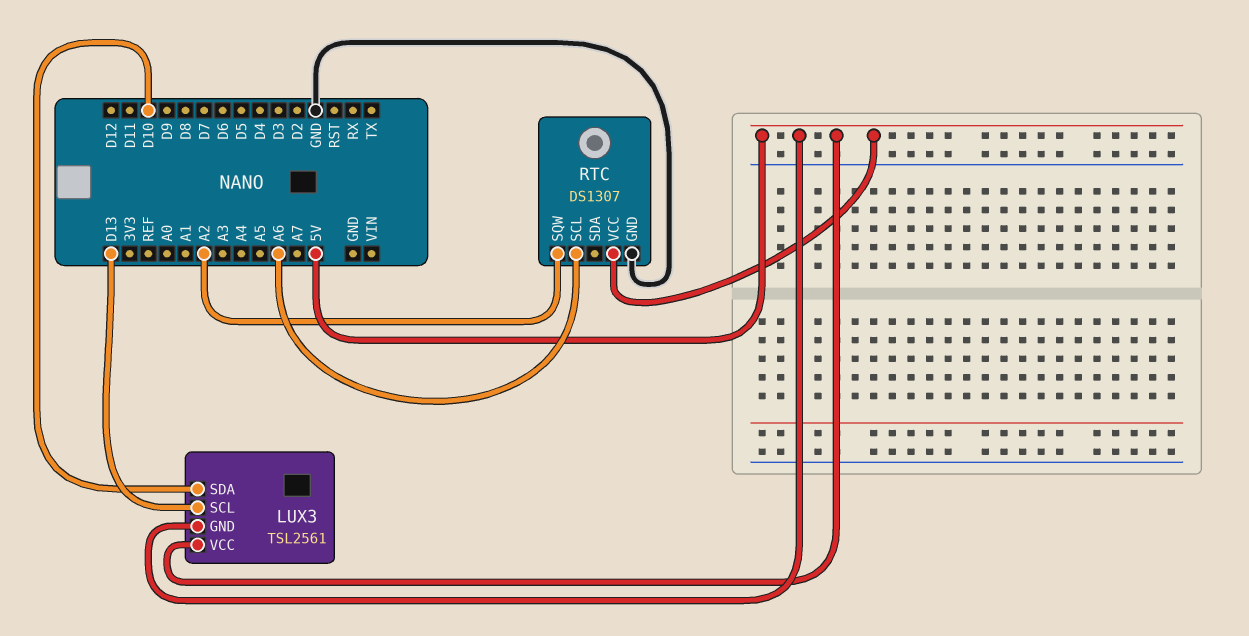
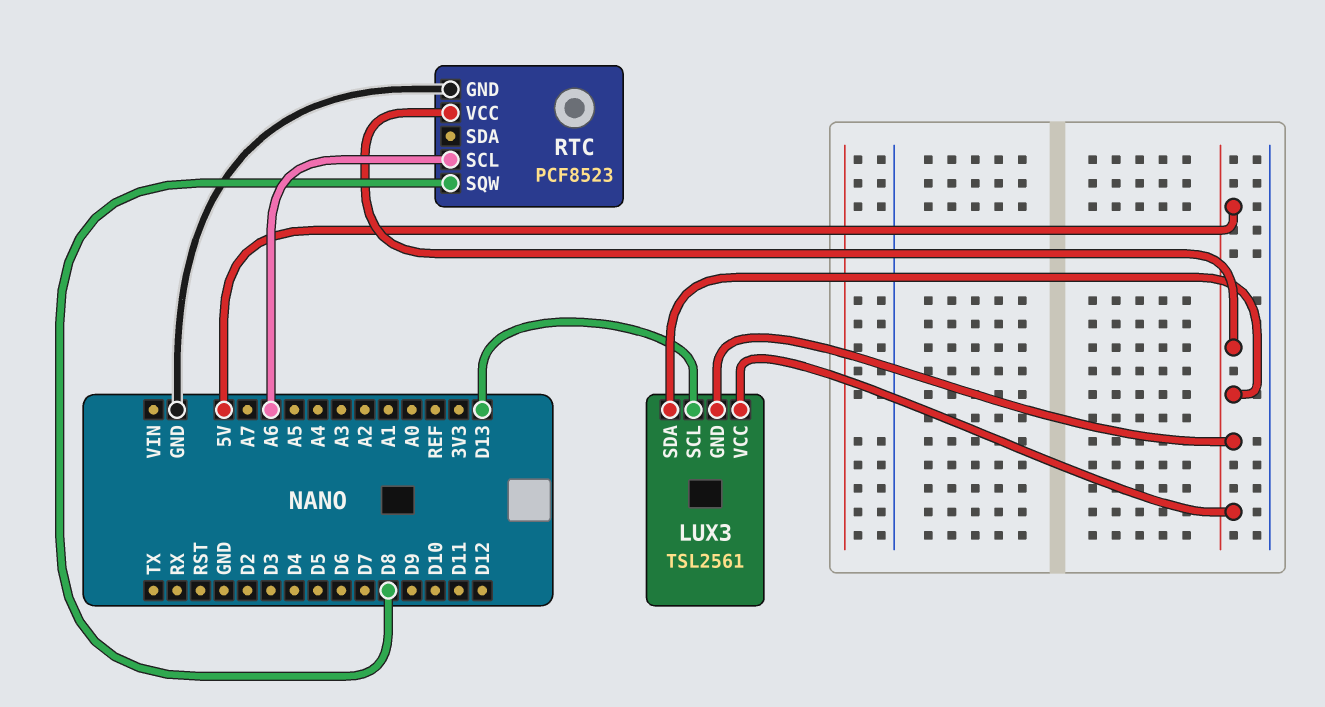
LUX3 pin SDA: D10 -> 5V
RTC: DS1307 -> PCF8523
RTC pin SQW: A2 -> D8

